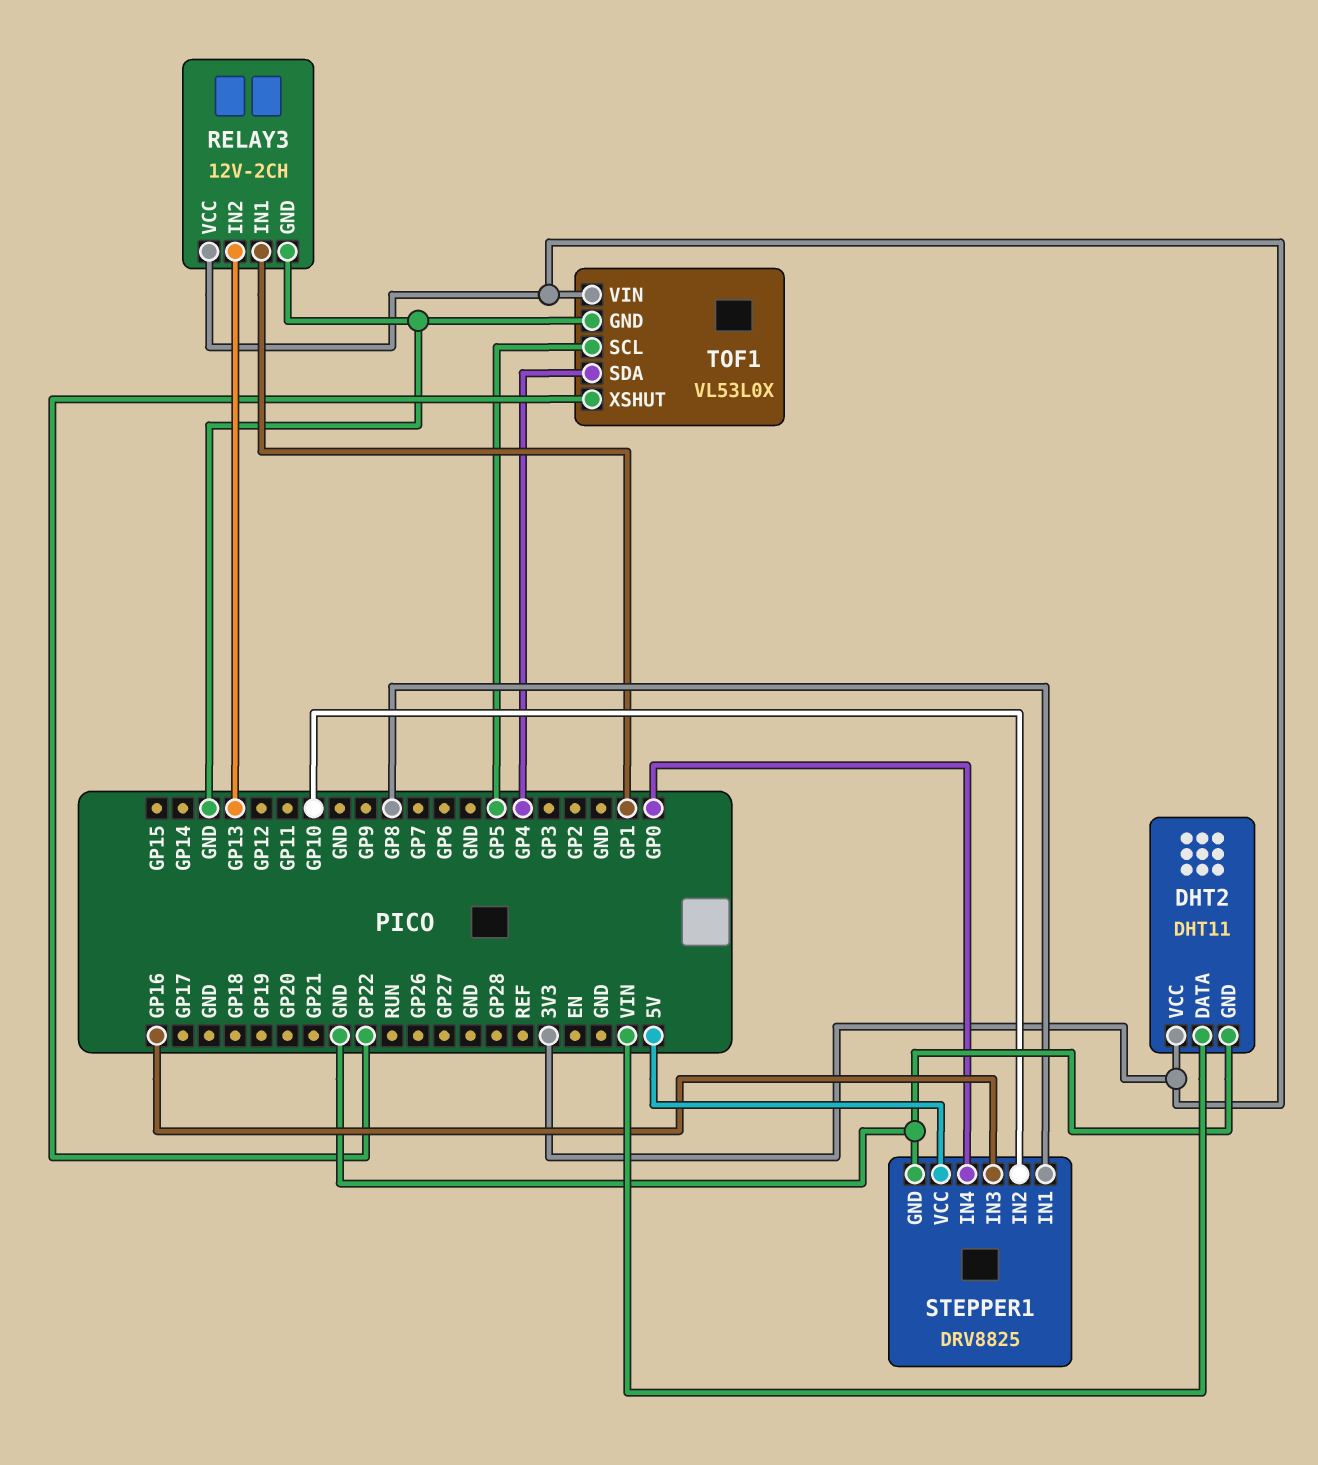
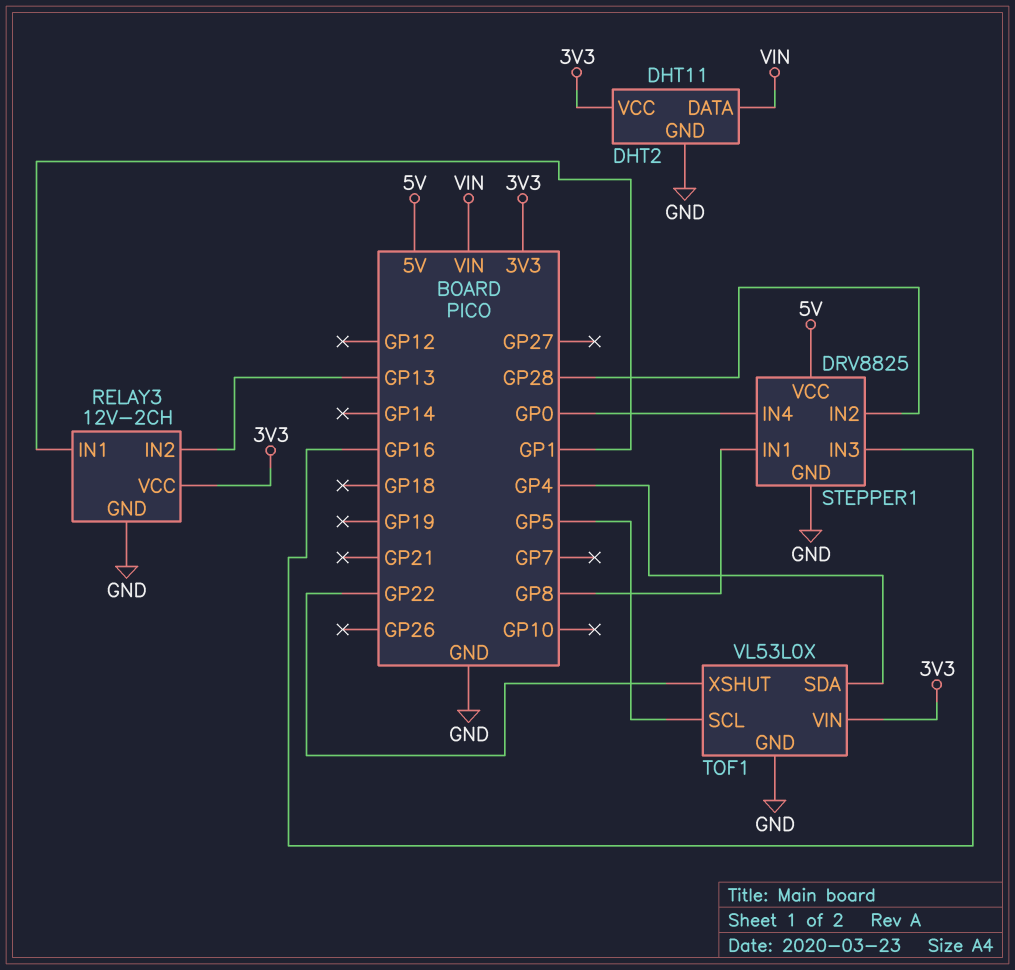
STEPPER1 pin IN2: GP10 -> GP28

